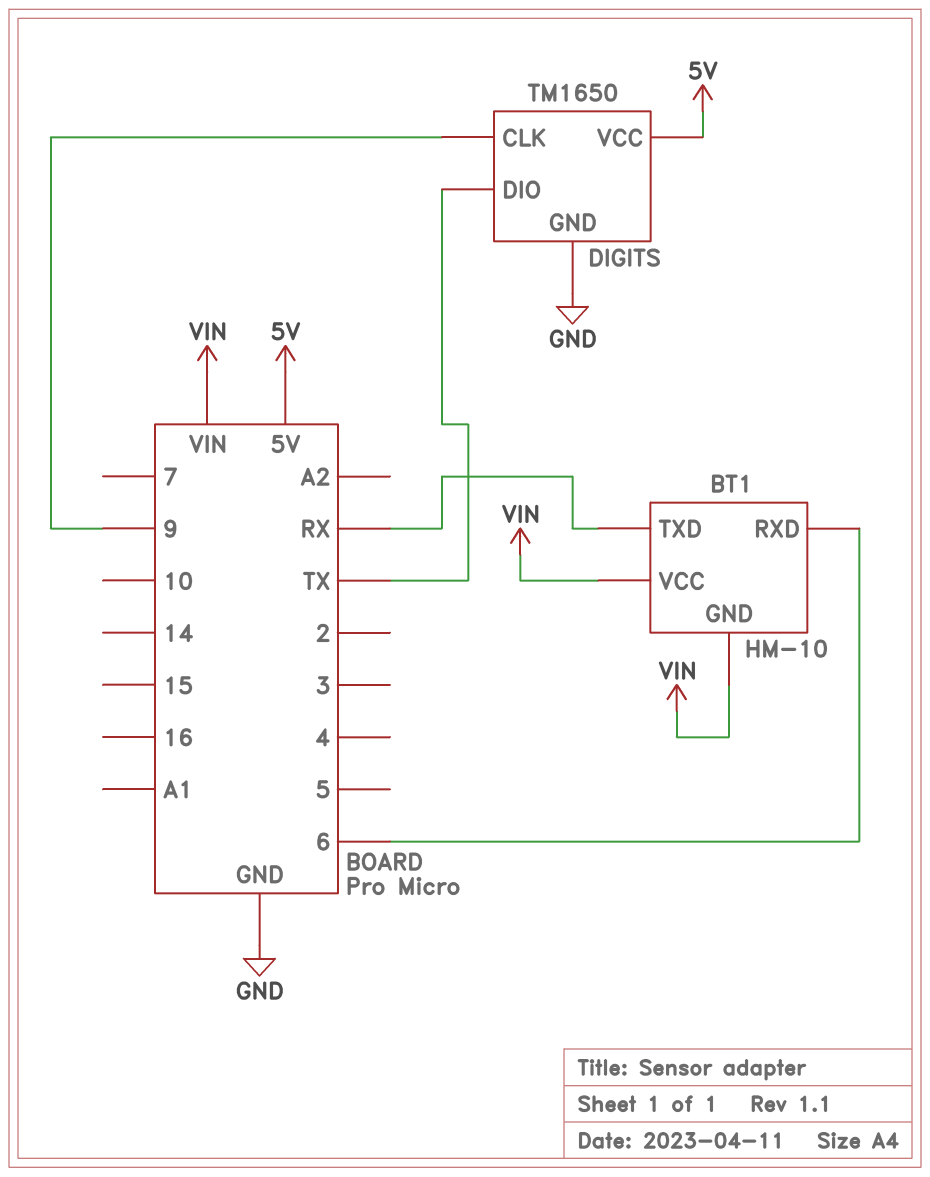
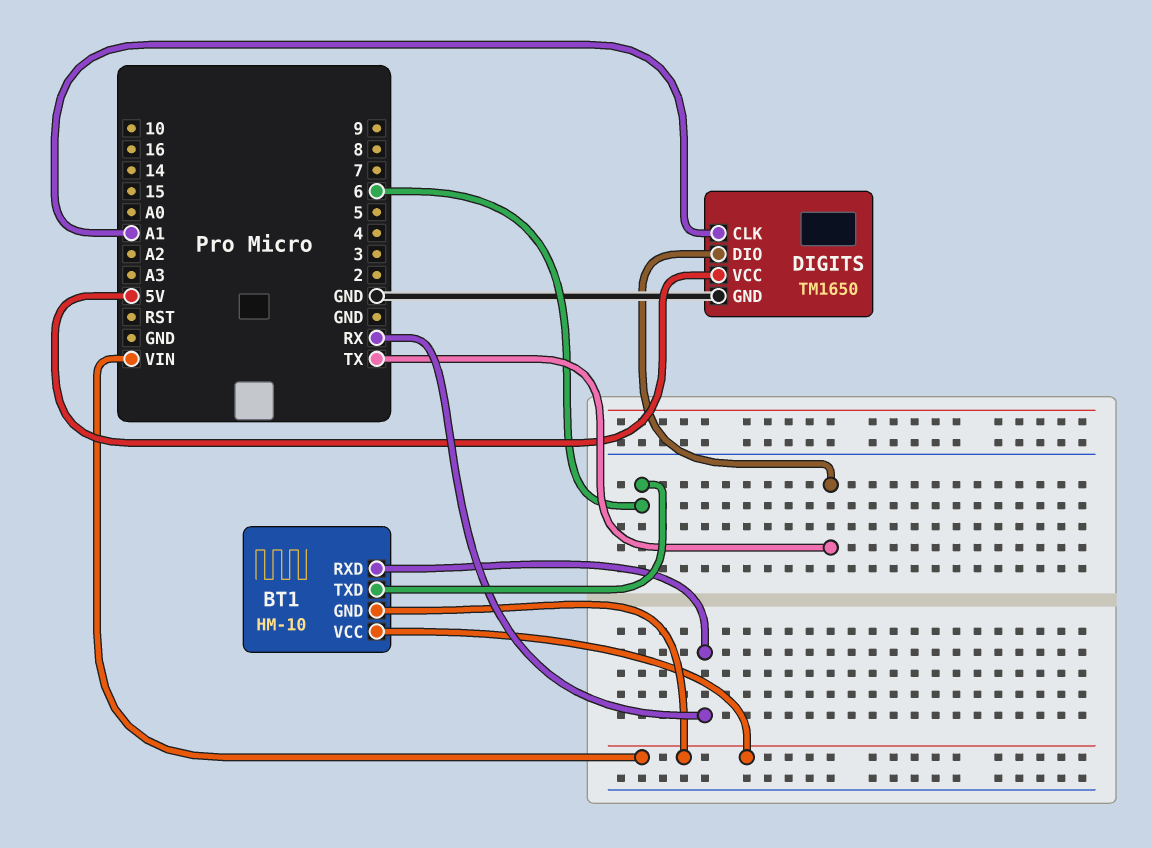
BT1 pin RXD: 6 -> RX
BT1 pin TXD: RX -> 6
DIGITS pin CLK: 9 -> A1

